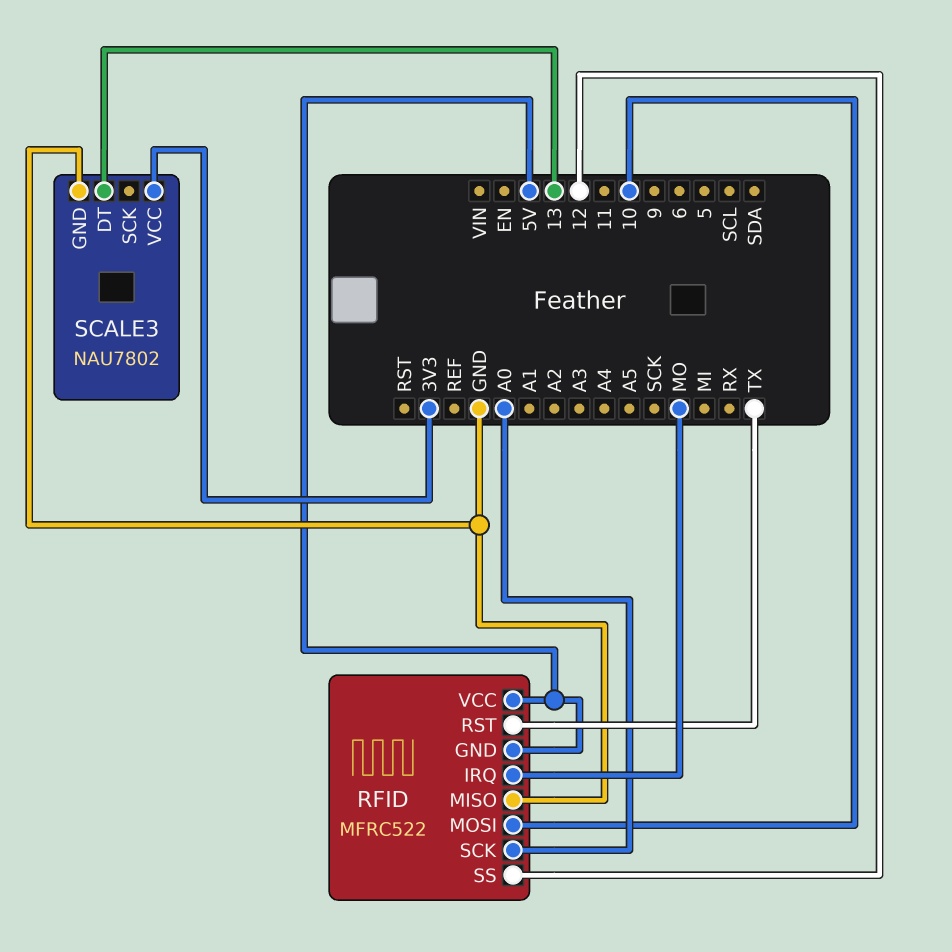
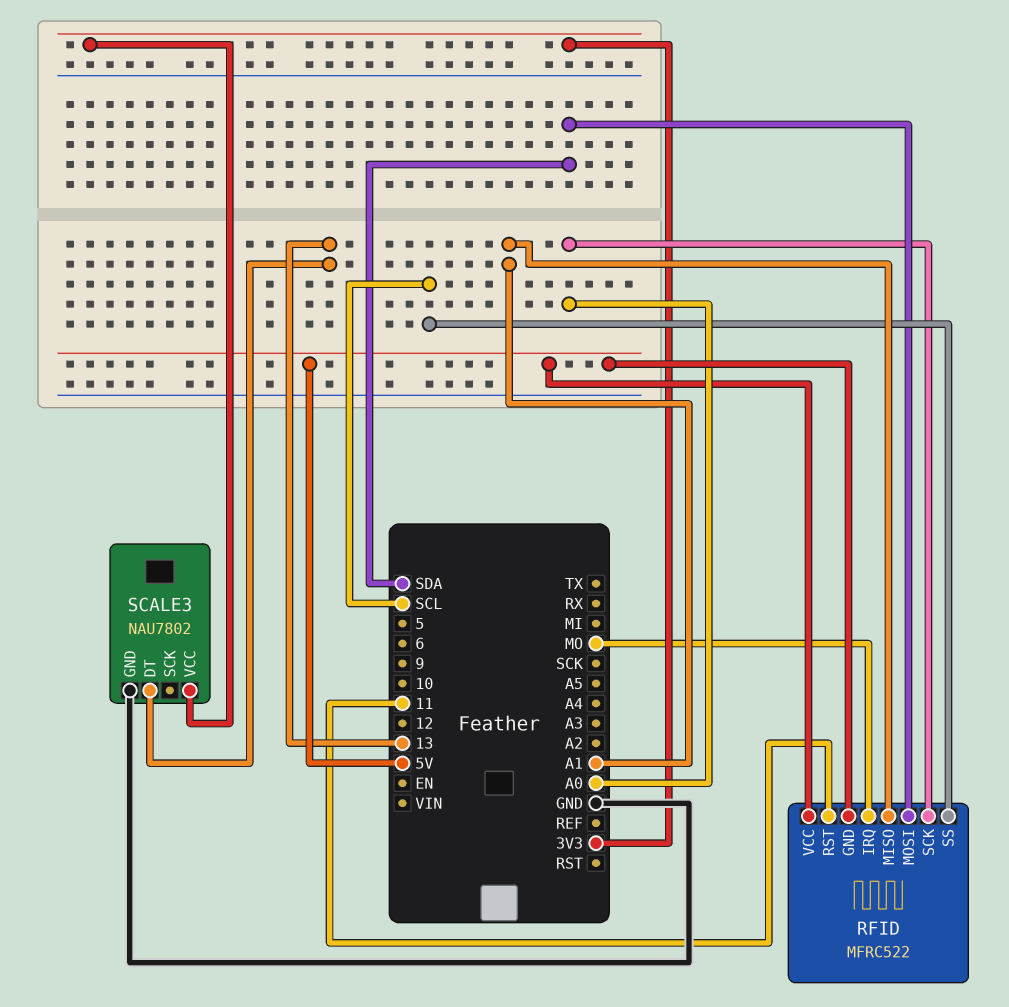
RFID pin MISO: GND -> A1
RFID pin MOSI: 10 -> SDA
RFID pin RST: TX -> 11
RFID pin SS: 12 -> SCL

